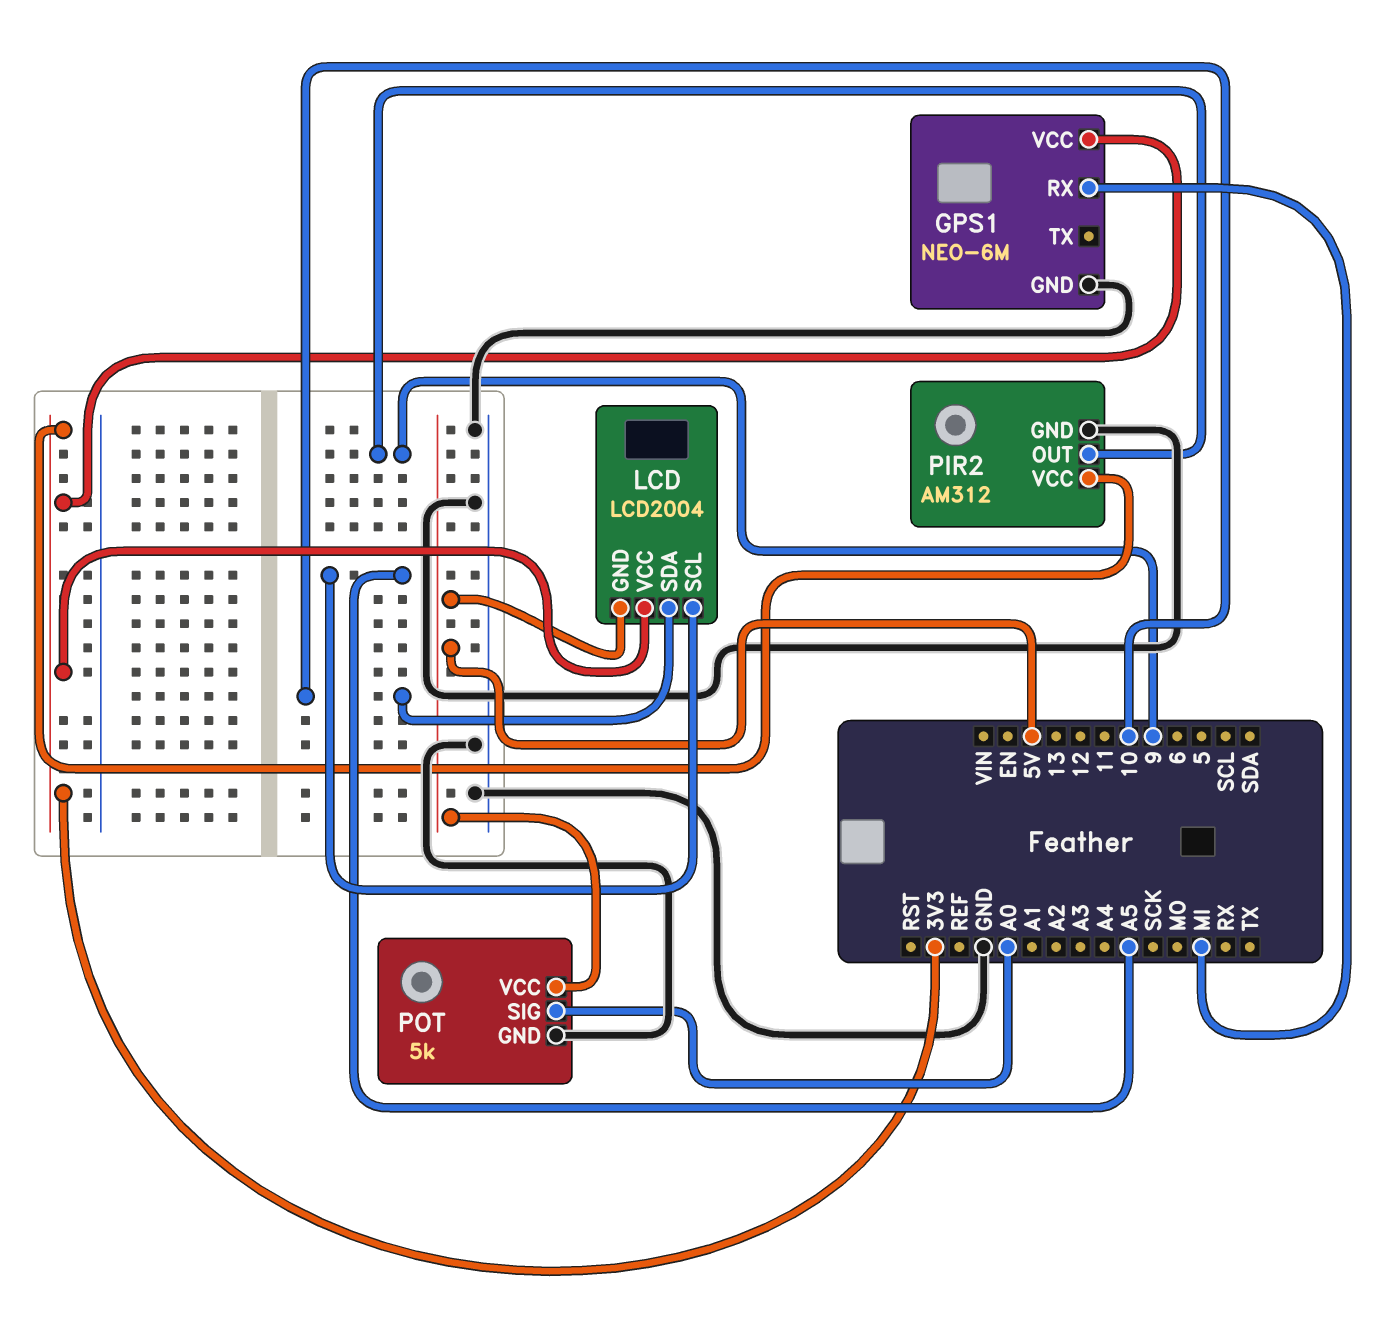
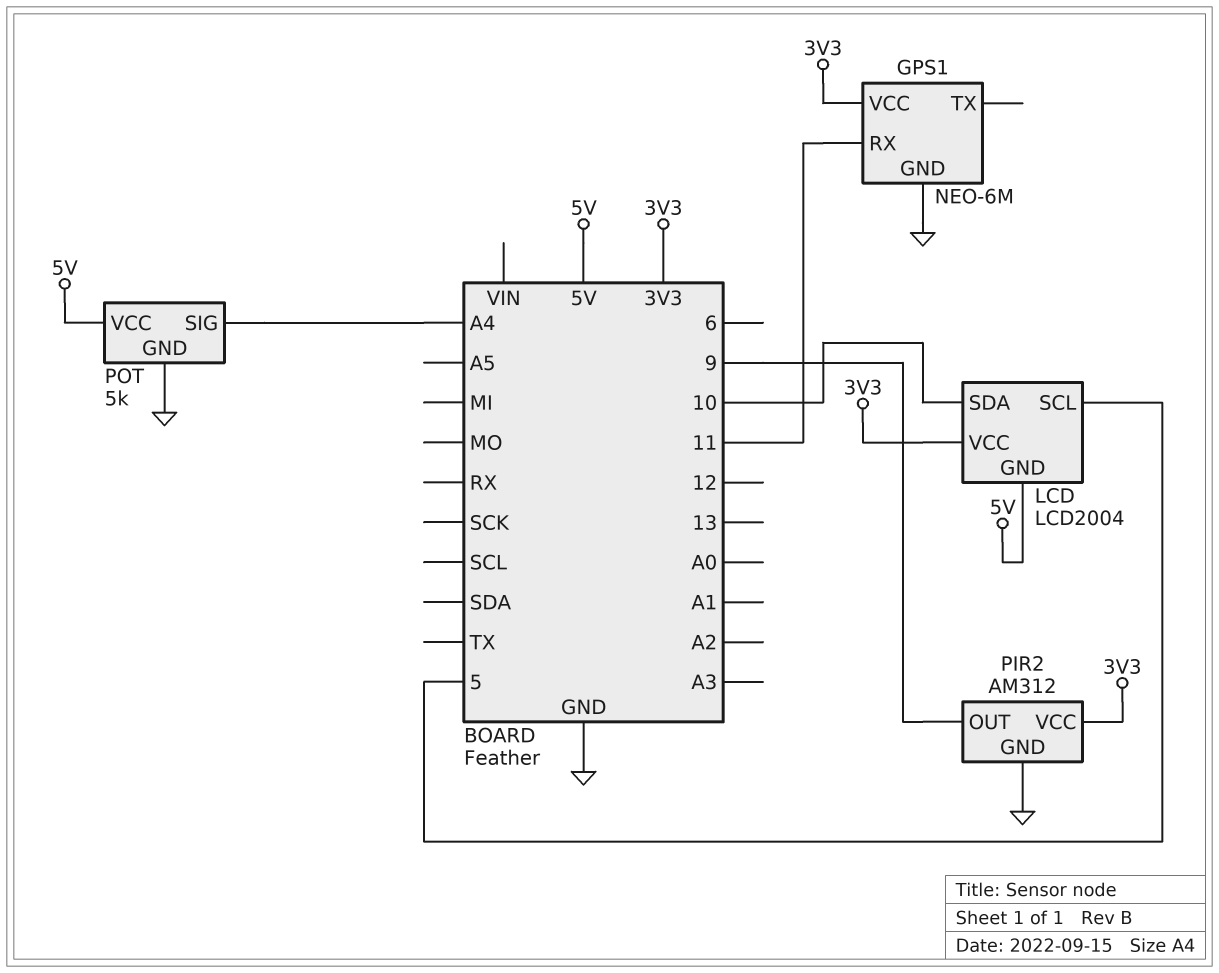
GPS1 pin RX: MI -> 11
LCD pin SCL: A5 -> 5
POT pin SIG: A0 -> A4

